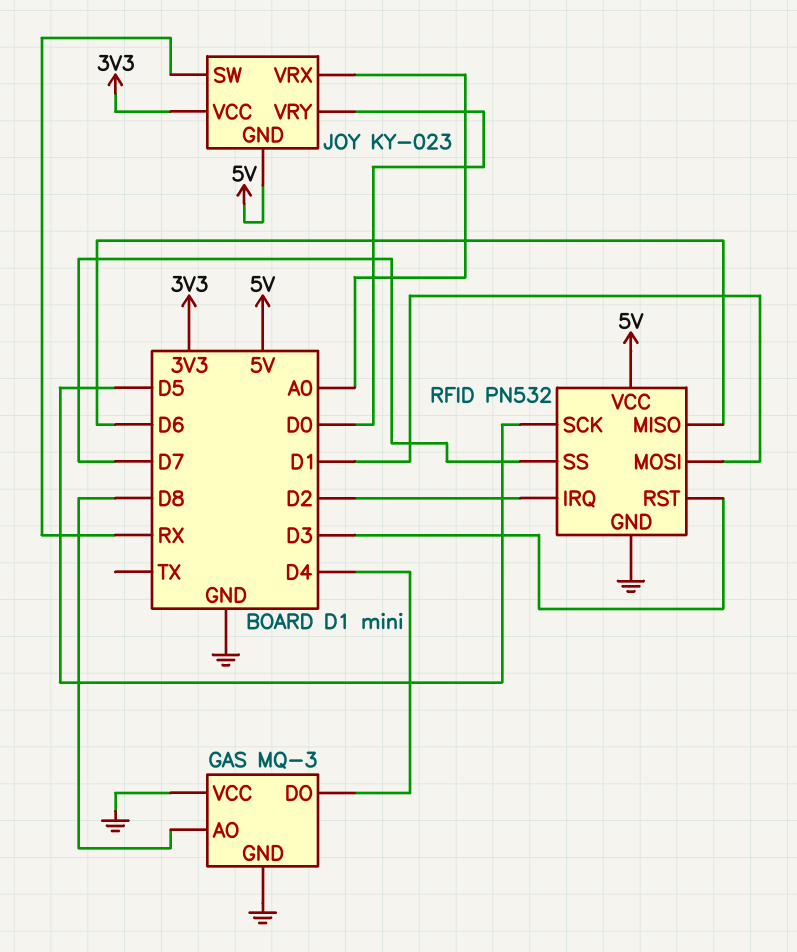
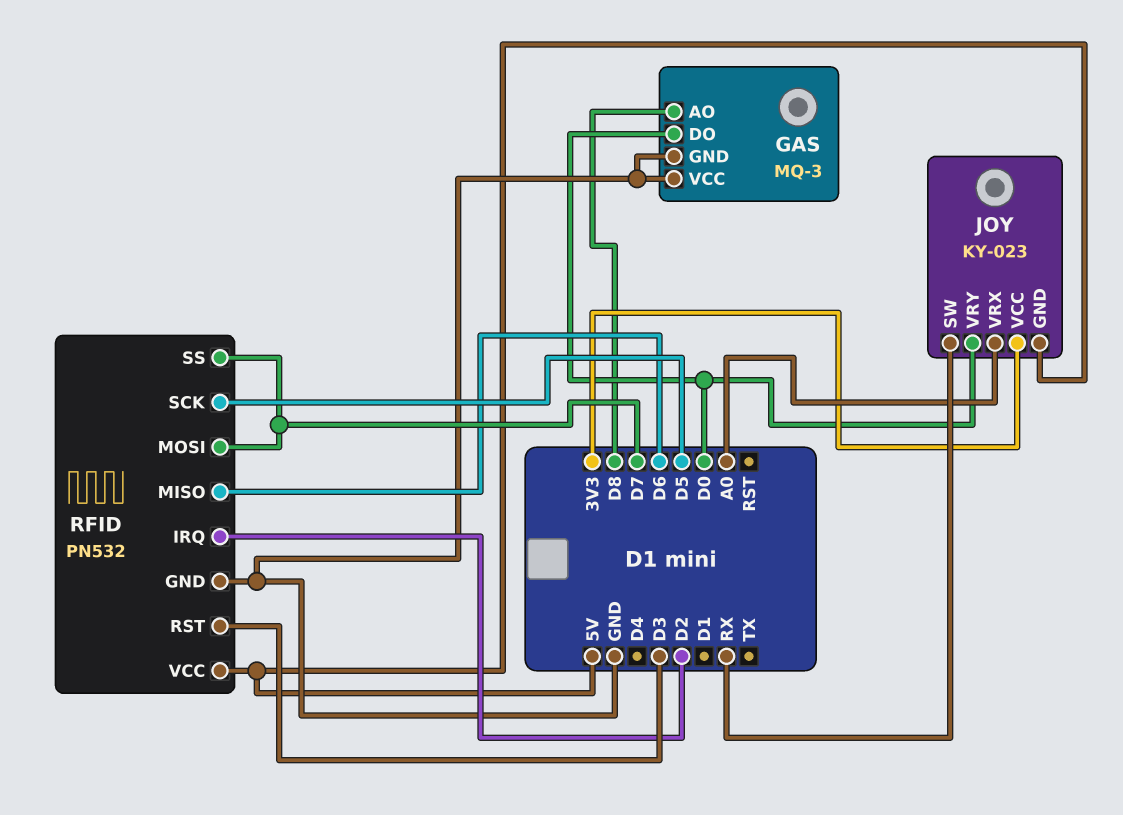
GAS pin DO: D4 -> D0
RFID pin MOSI: D1 -> D7

